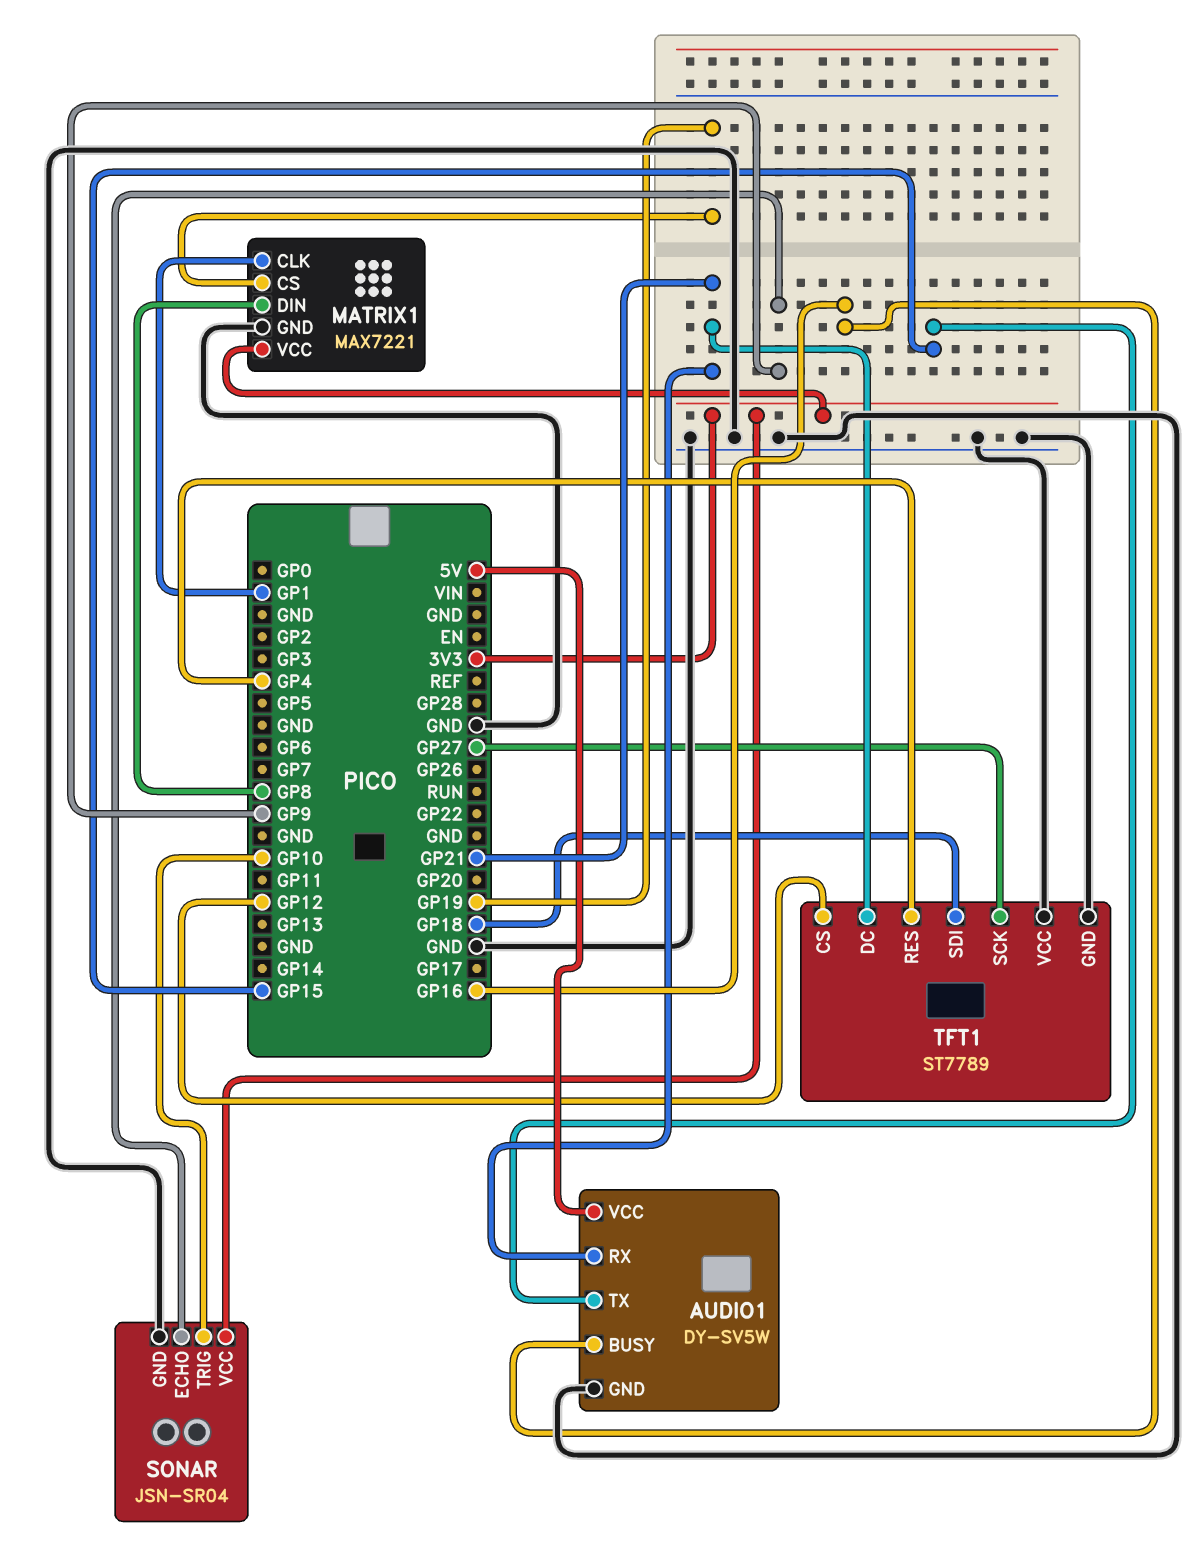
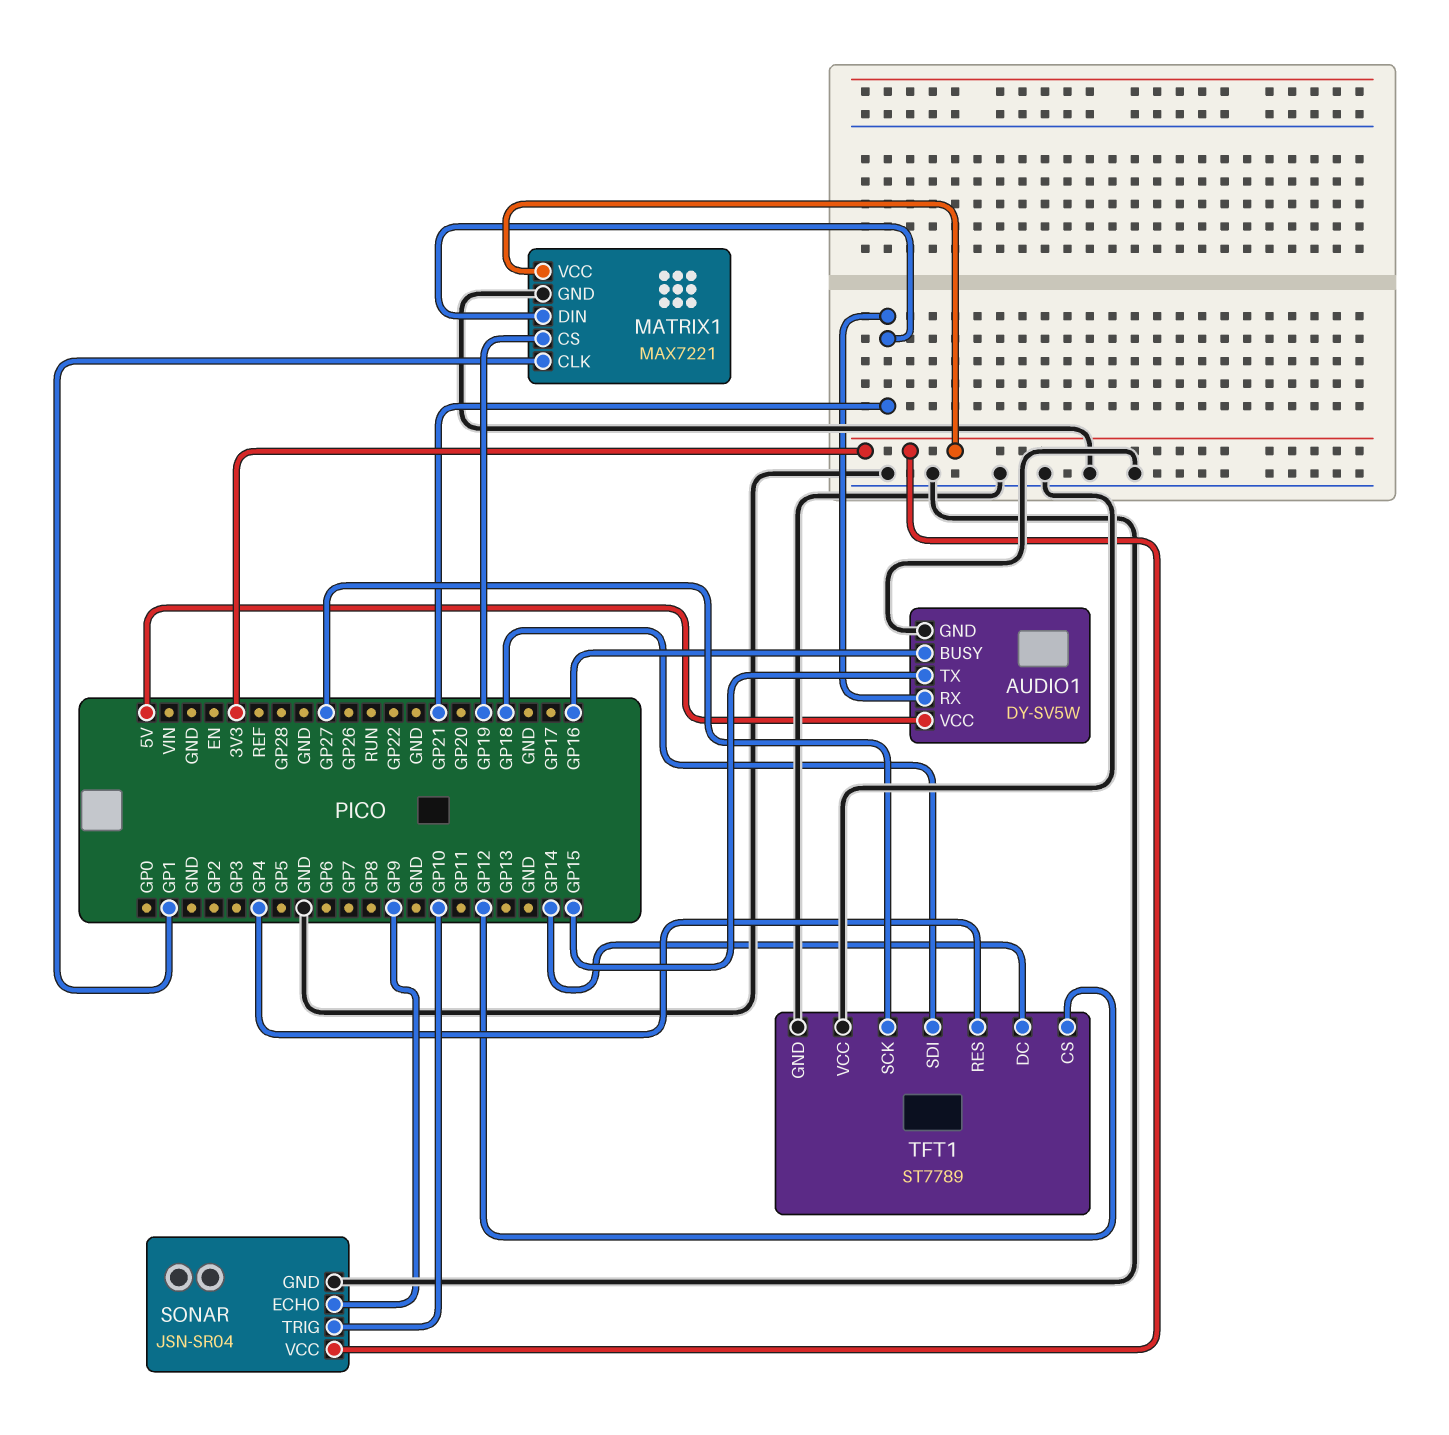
MATRIX1 pin DIN: GP8 -> GP21
TFT1 pin DC: GP21 -> GP14

